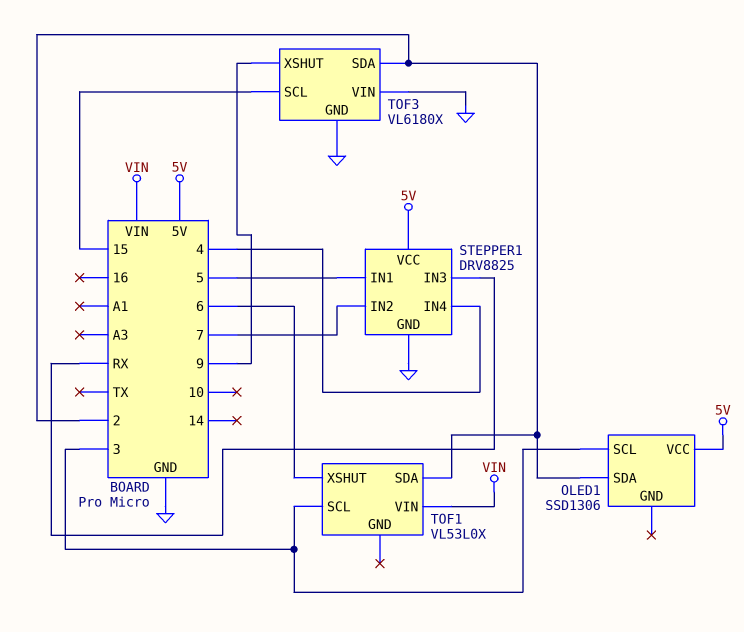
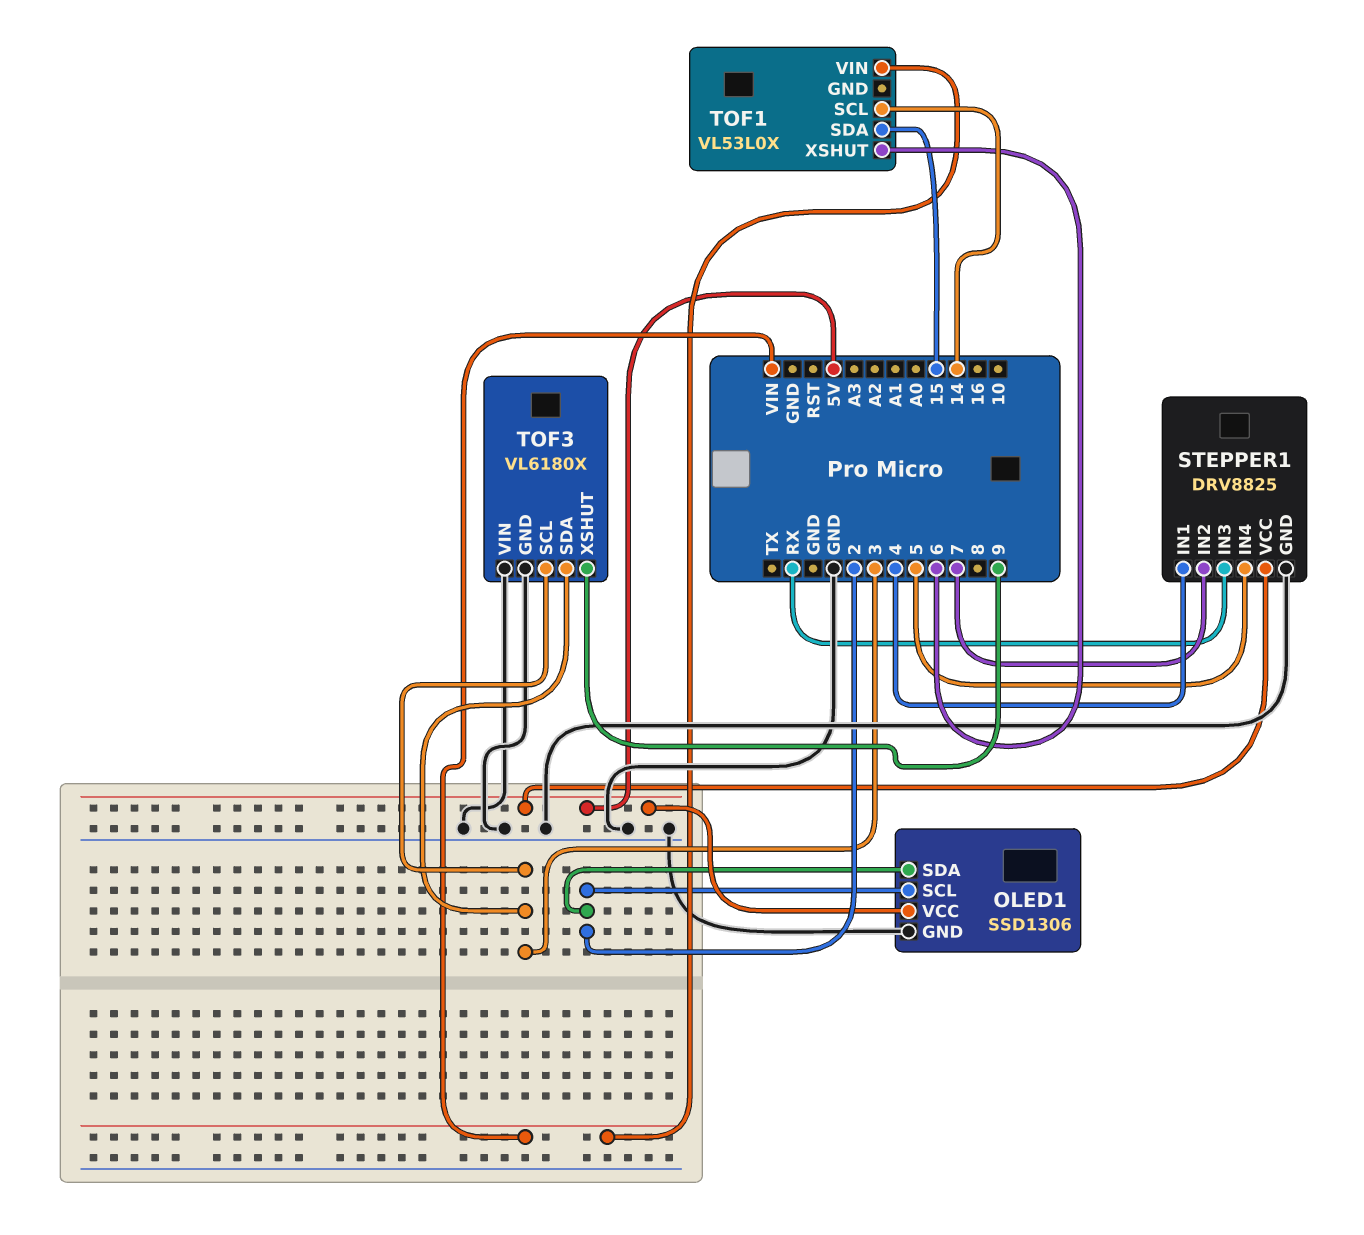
OLED1 pin GND: none -> GND
OLED1 pin SCL: 3 -> 2
STEPPER1 pin IN1: 5 -> 4
STEPPER1 pin IN4: 4 -> 5
TOF1 pin SCL: 3 -> 14
TOF1 pin SDA: 2 -> 15
TOF3 pin SCL: 15 -> 3
TOF3 pin SDA: 2 -> 3

